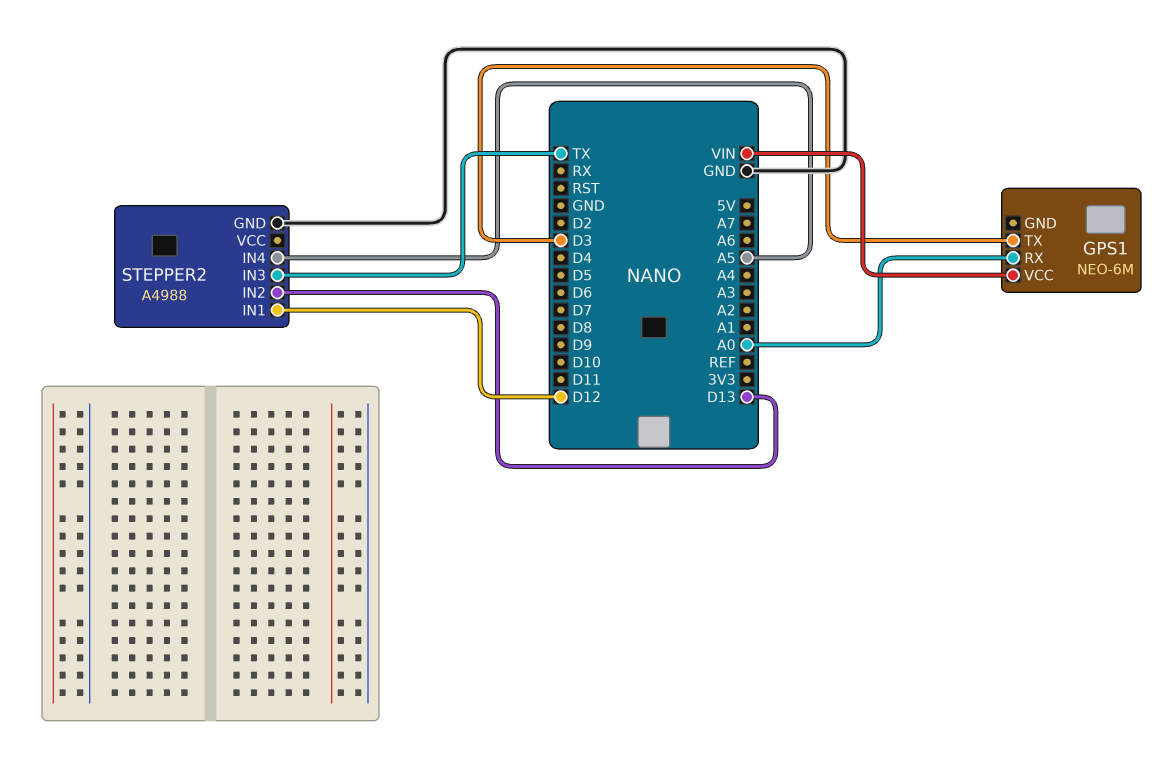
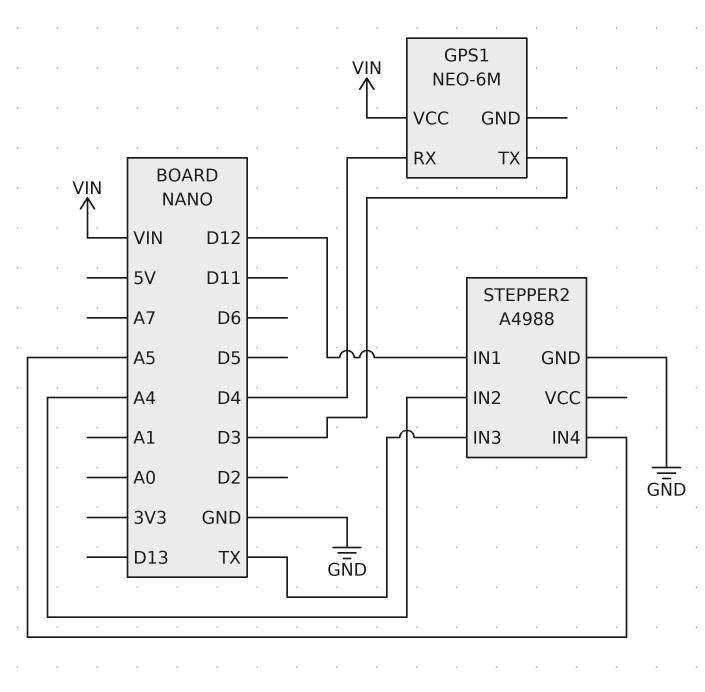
GPS1 pin RX: A0 -> D4
STEPPER2 pin IN2: D13 -> A4

